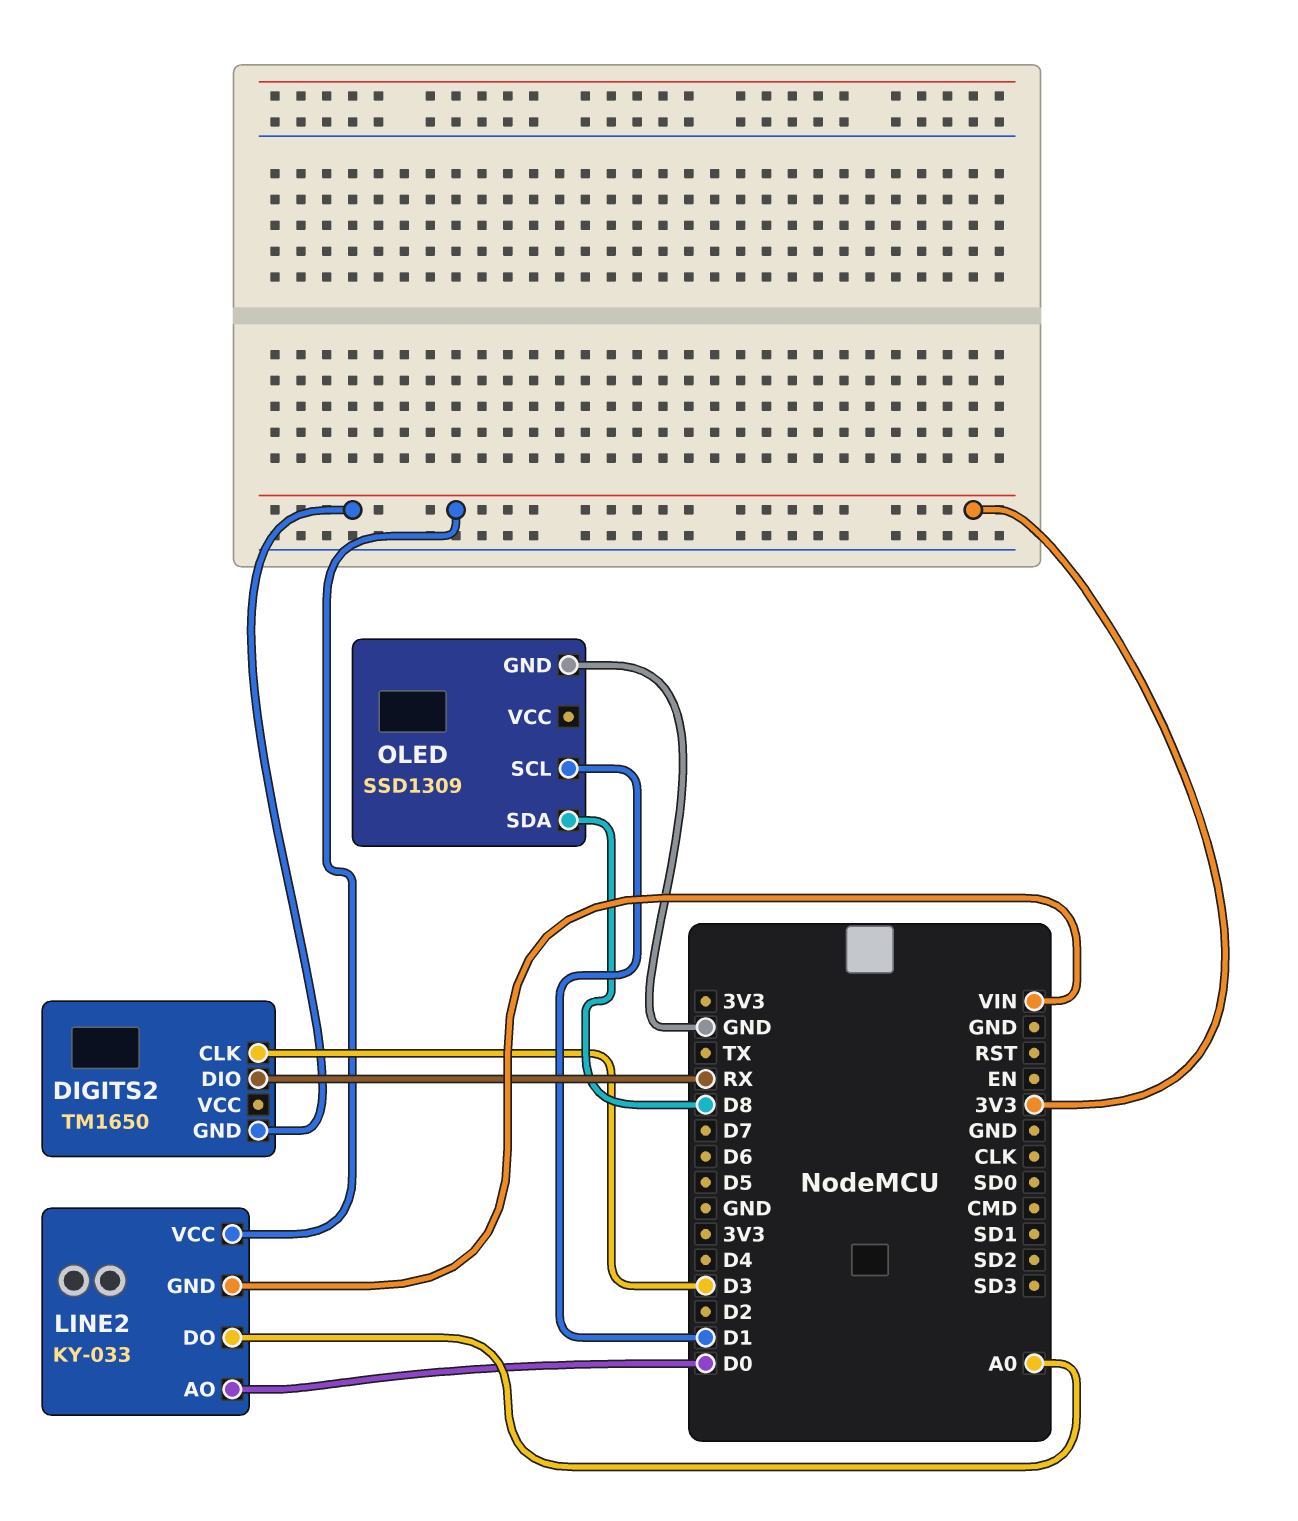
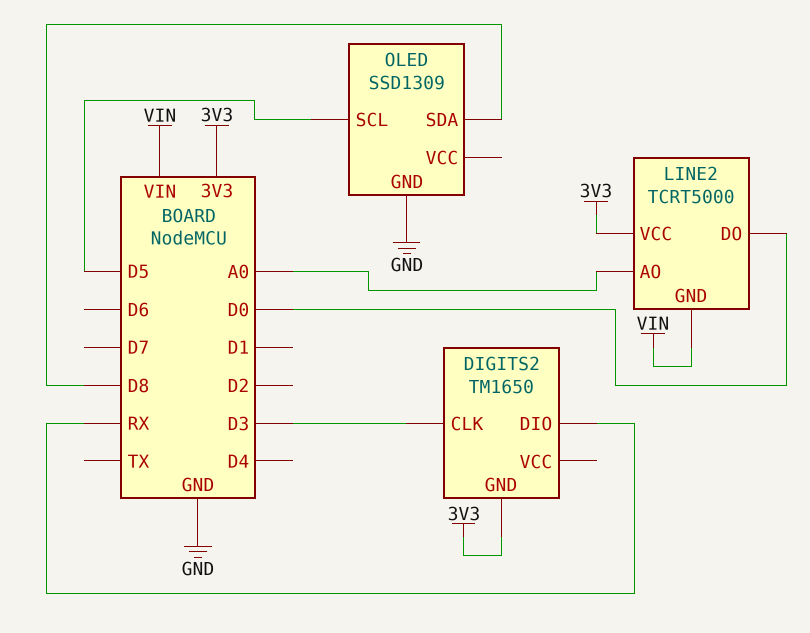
LINE2: KY-033 -> TCRT5000
LINE2 pin AO: D0 -> A0
LINE2 pin DO: A0 -> D0
OLED pin SCL: D1 -> D5

